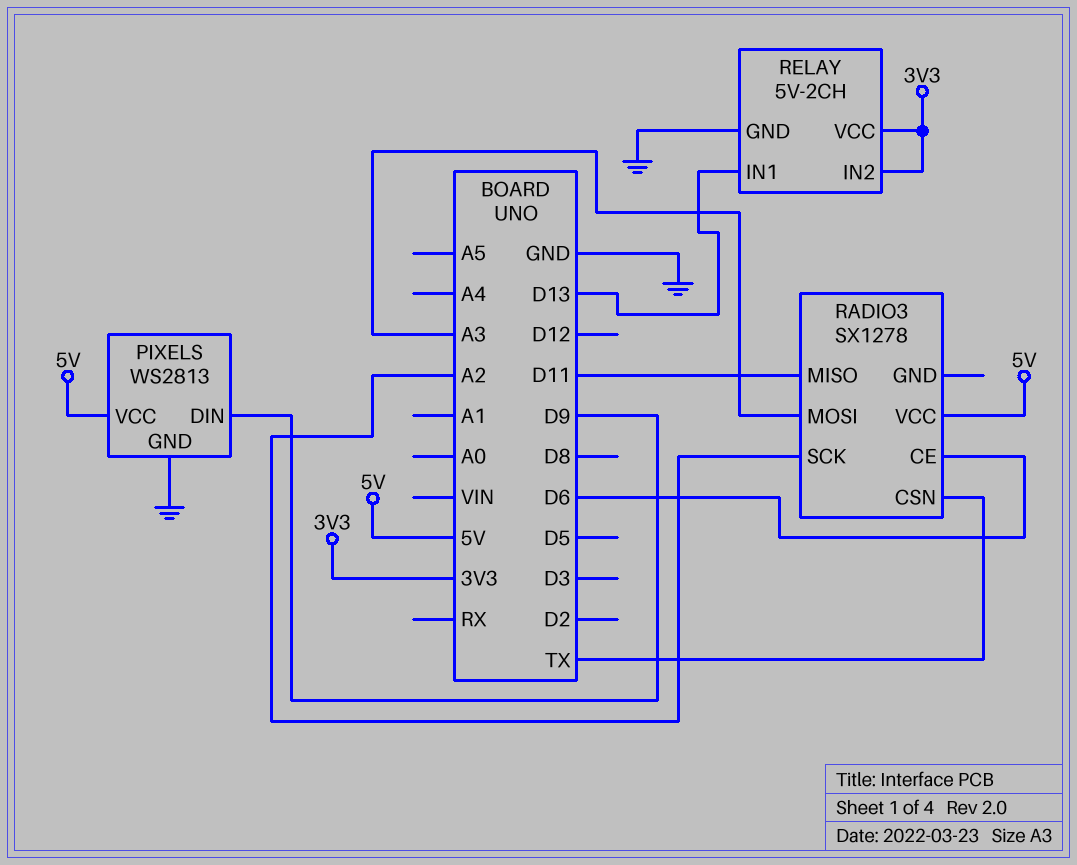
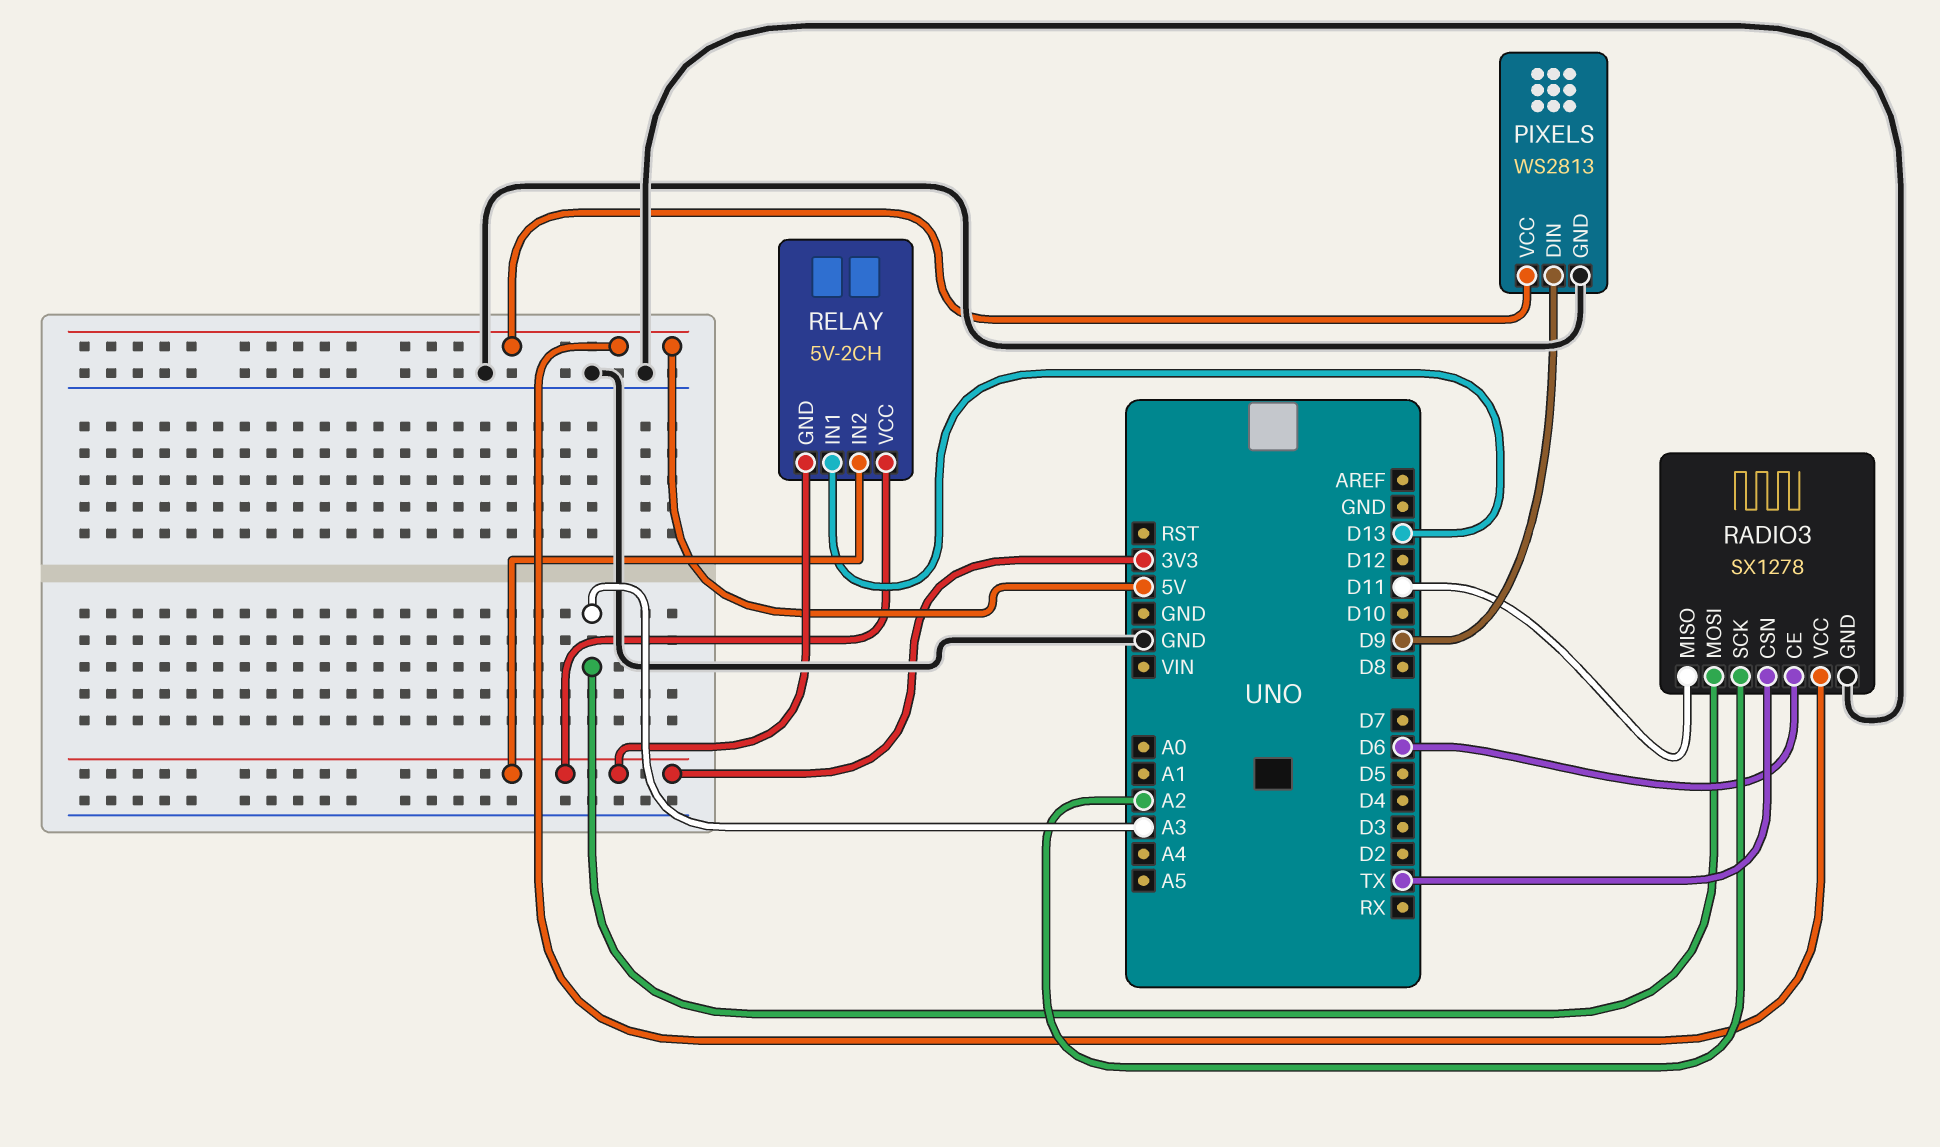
RADIO3 pin GND: none -> GND
RELAY pin GND: GND -> 3V3

